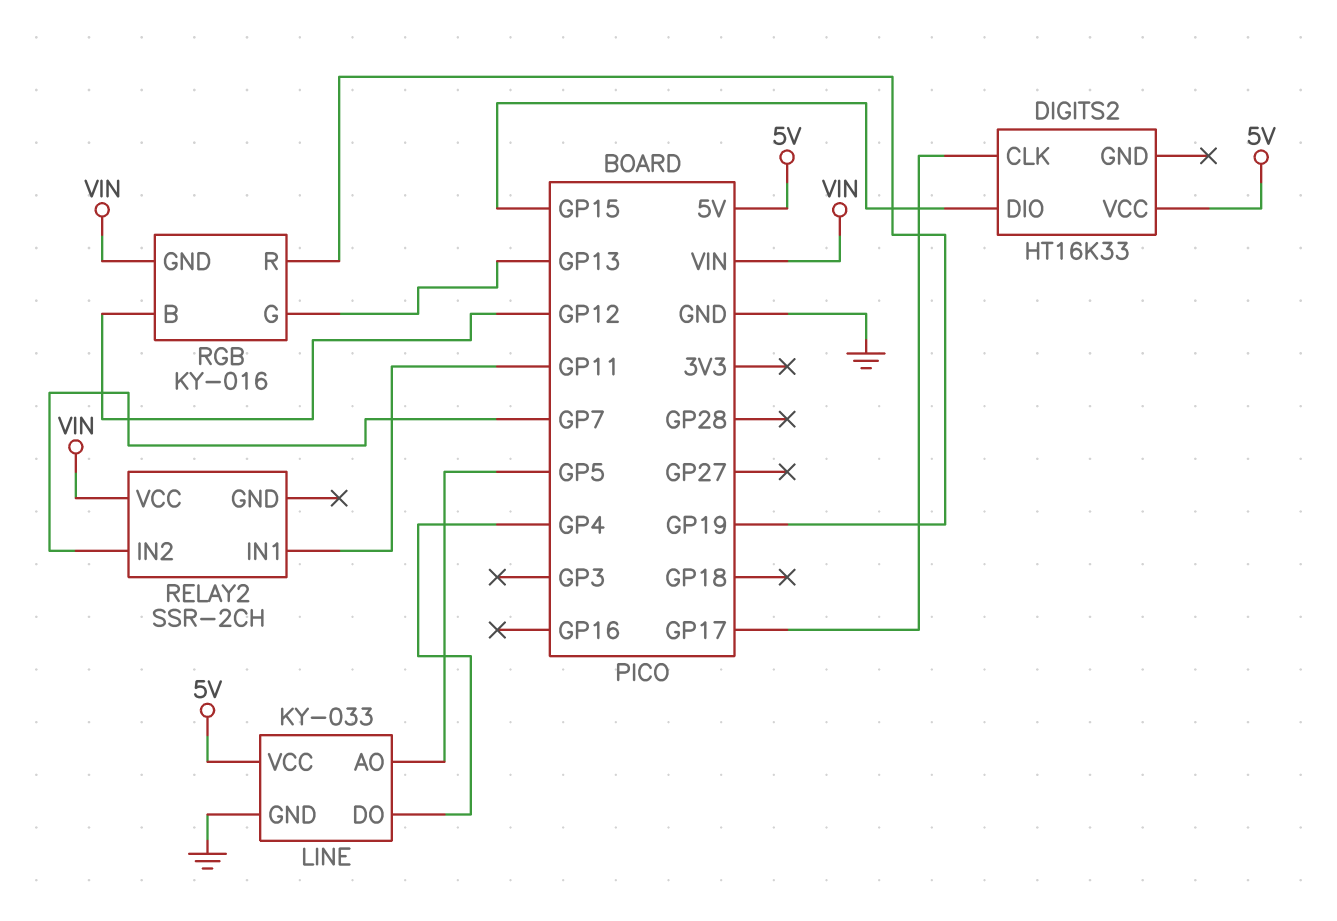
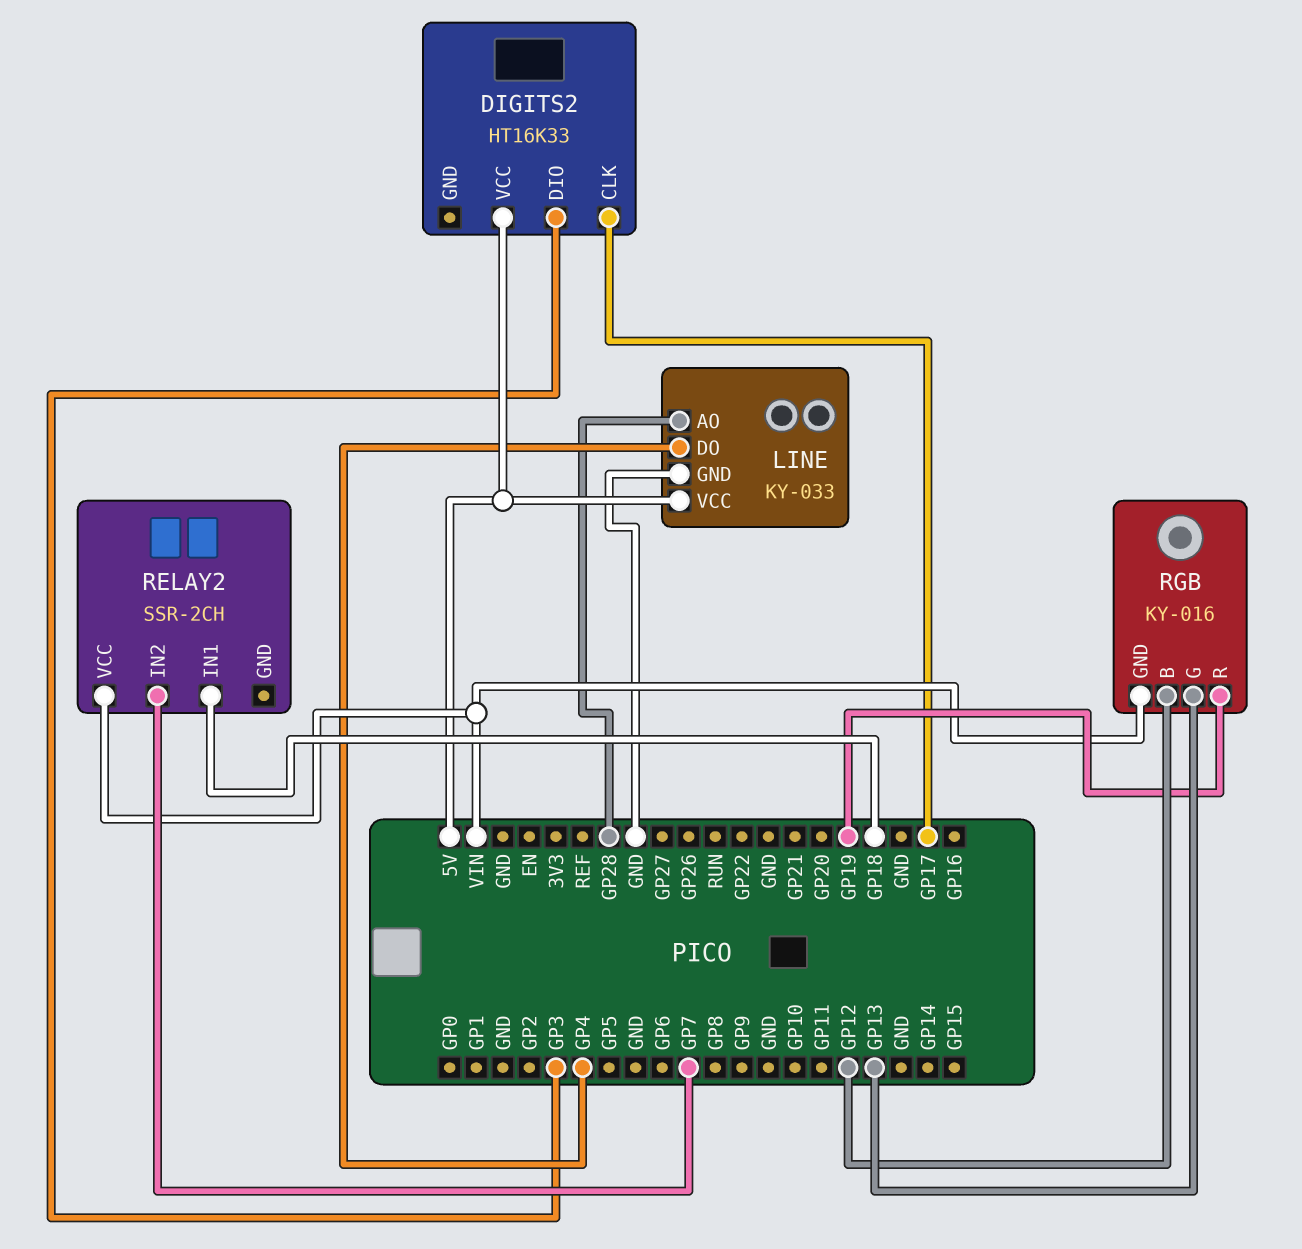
DIGITS2 pin DIO: GP15 -> GP3
LINE pin AO: GP5 -> GP28
RELAY2 pin IN1: GP11 -> GP18

